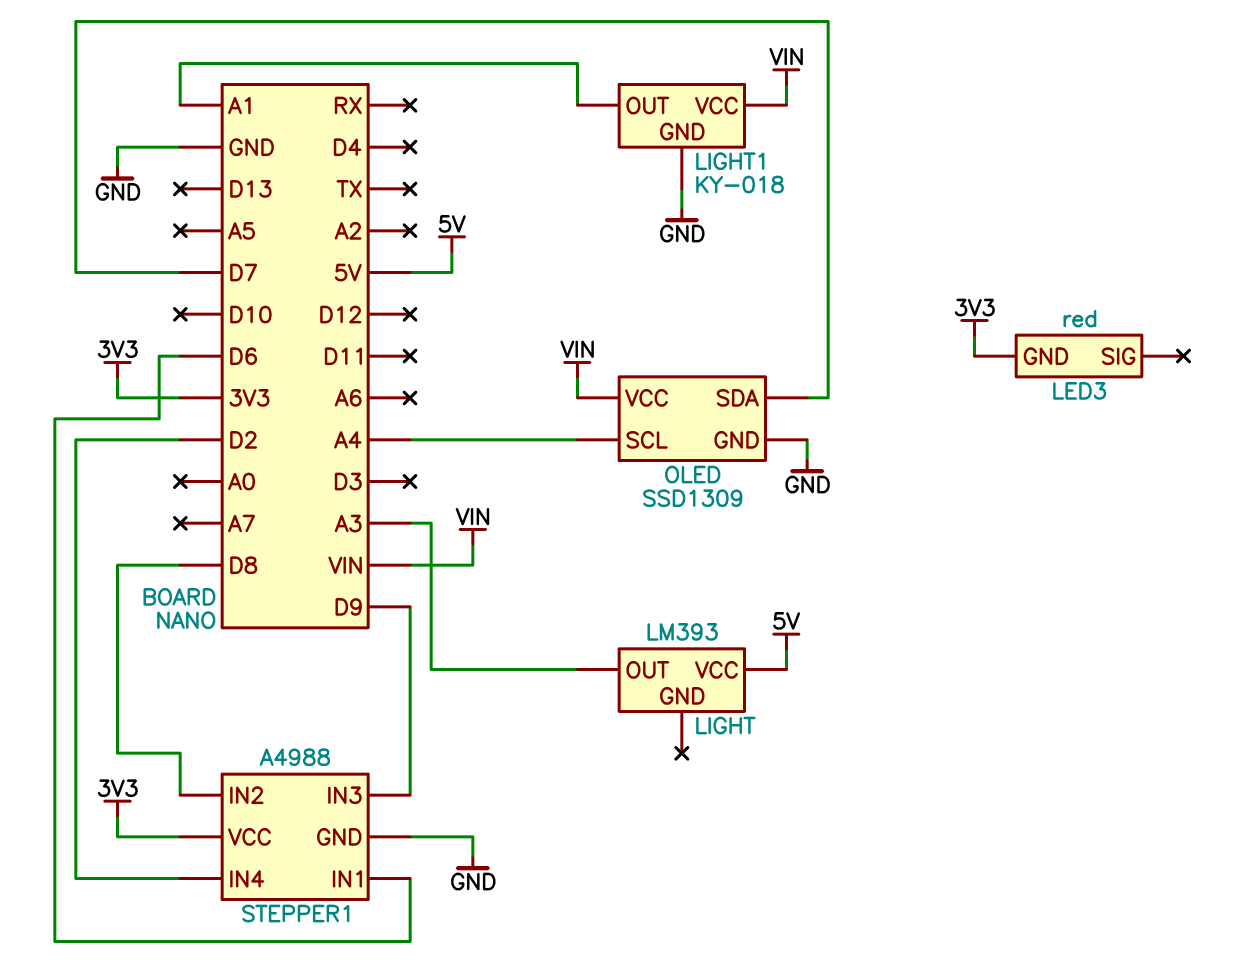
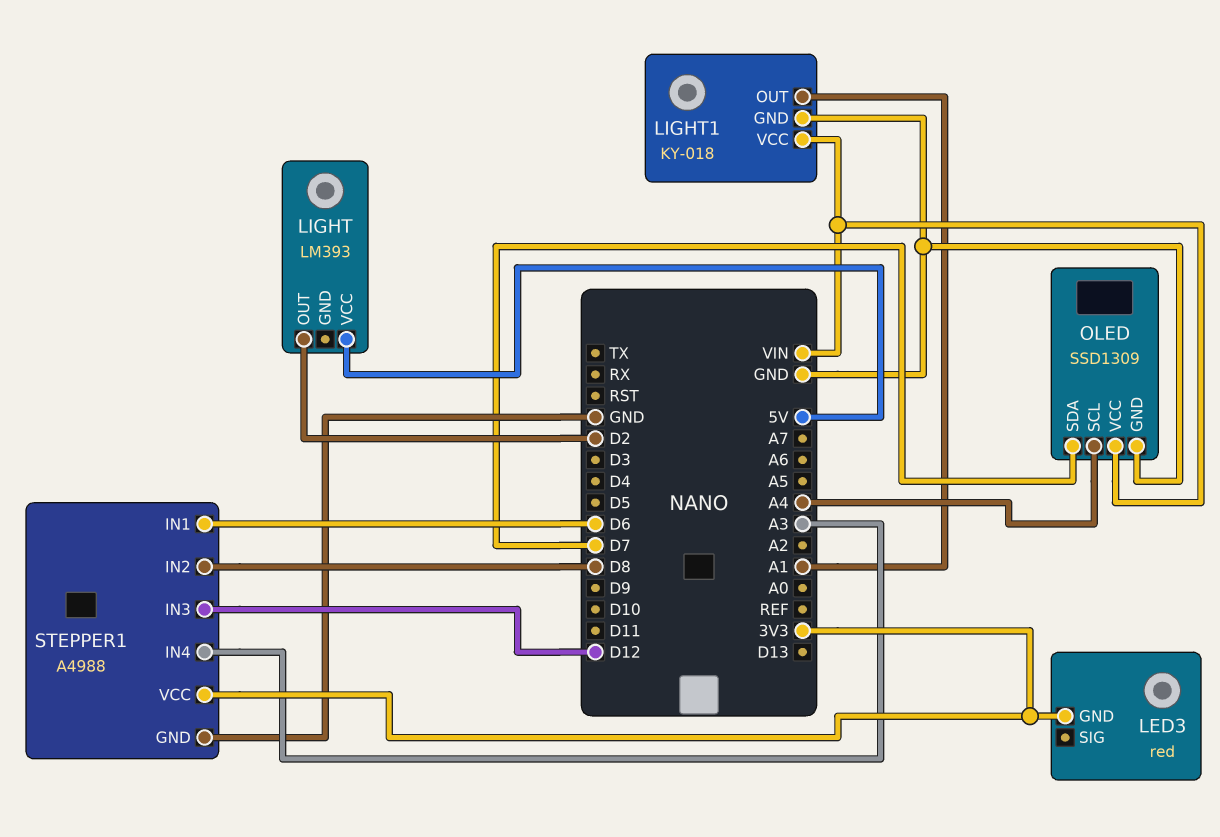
LIGHT pin OUT: A3 -> D2
STEPPER1 pin IN3: D9 -> D12
STEPPER1 pin IN4: D2 -> A3

